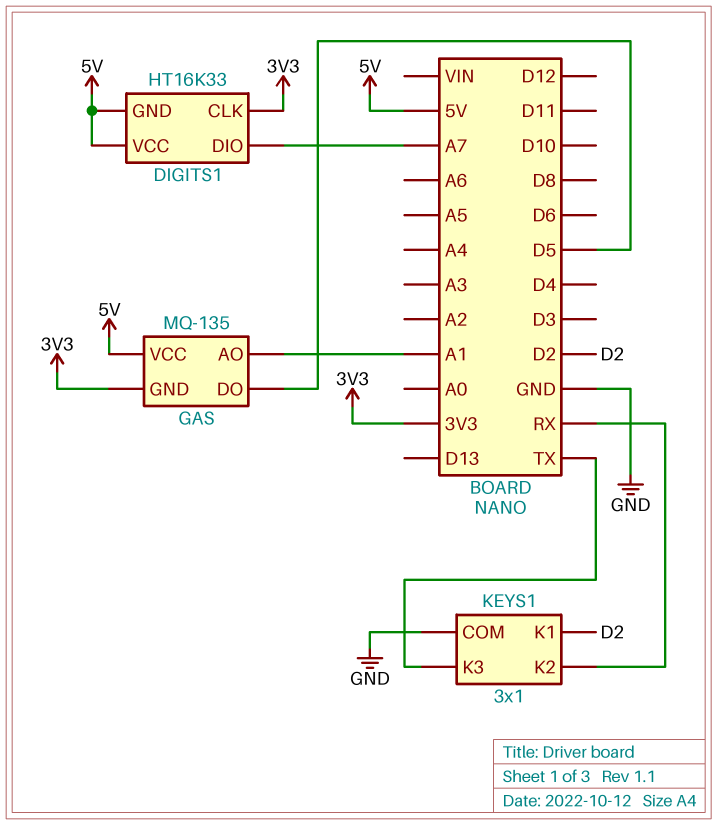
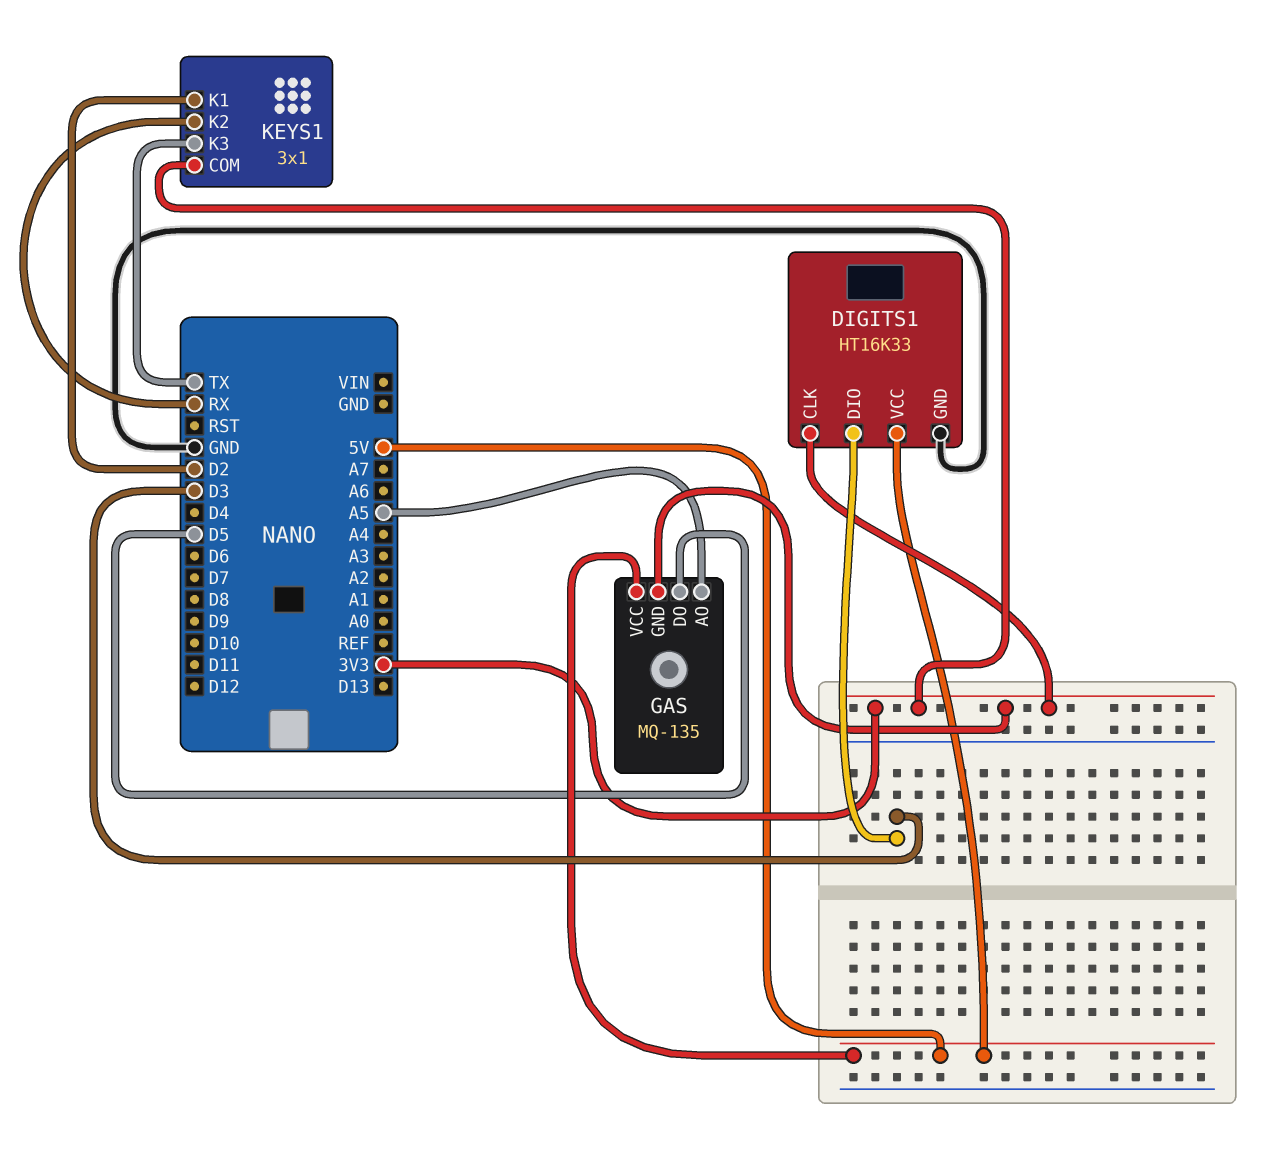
DIGITS1 pin DIO: A7 -> D3
DIGITS1 pin GND: 5V -> GND
GAS pin AO: A1 -> A5
KEYS1 pin COM: GND -> 3V3

